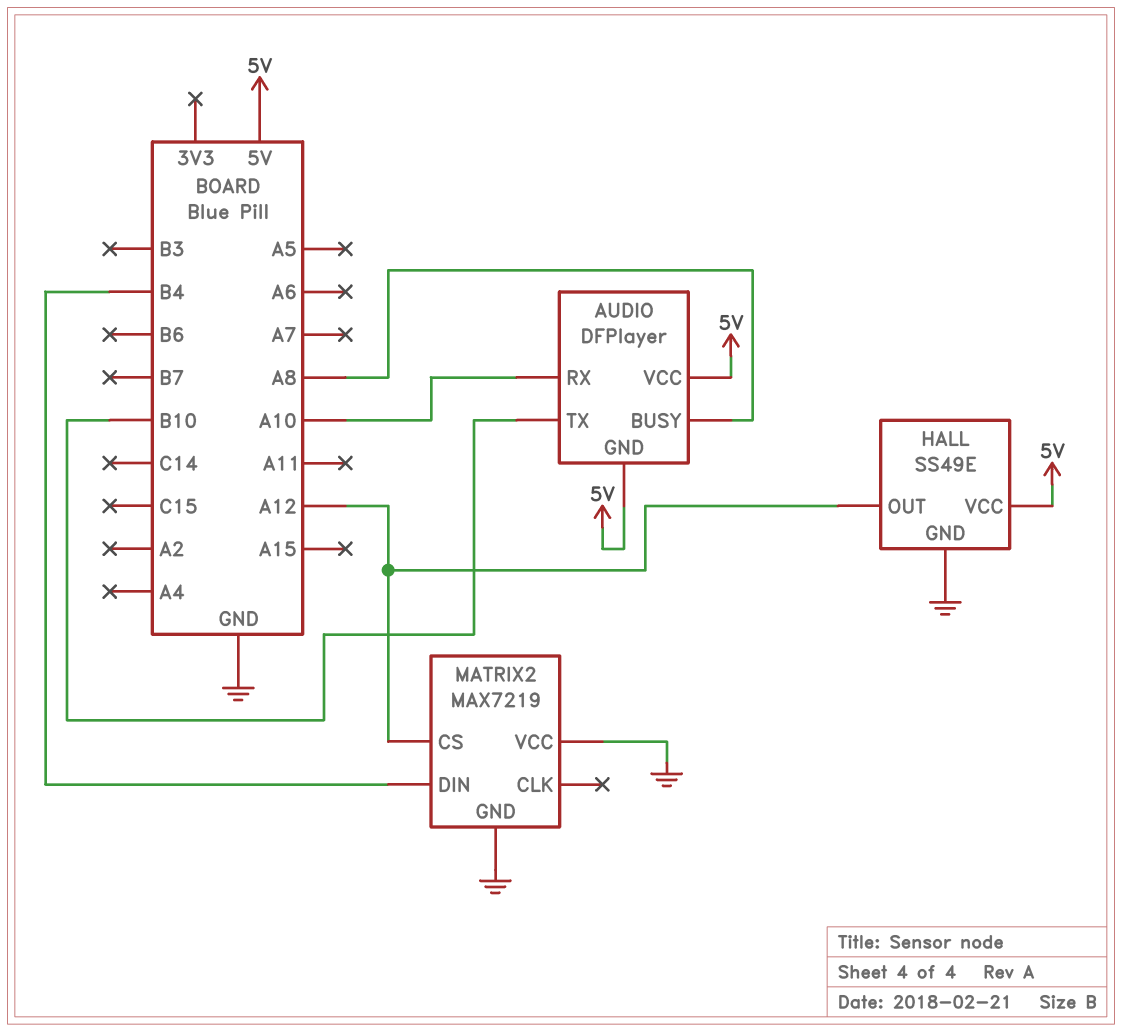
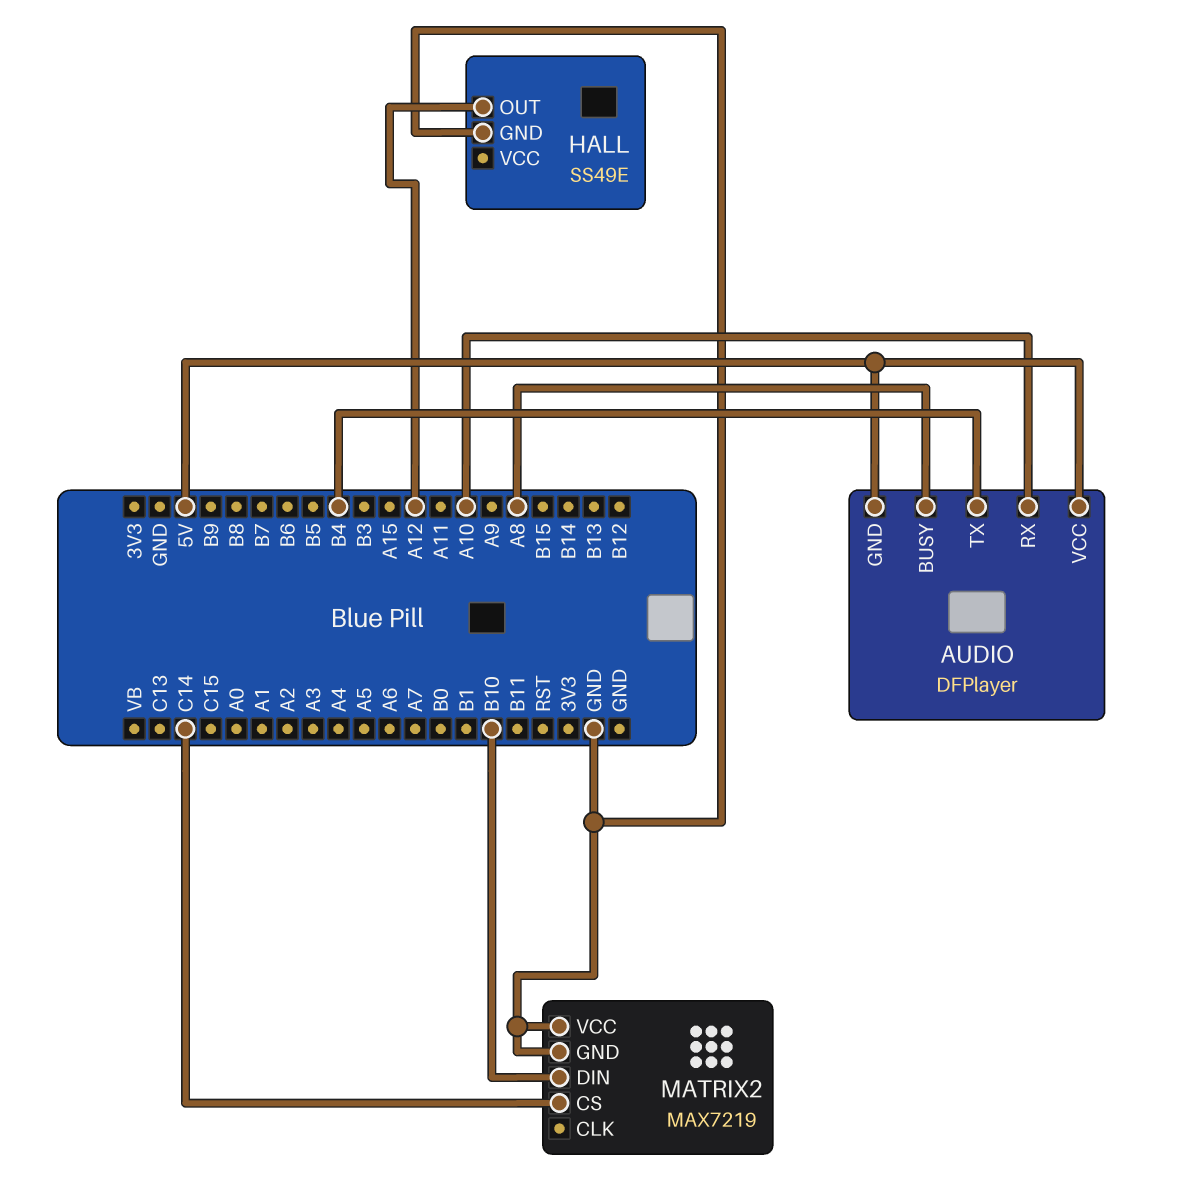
AUDIO pin TX: B10 -> B4
HALL pin VCC: 5V -> none
MATRIX2 pin CS: A12 -> C14
MATRIX2 pin DIN: B4 -> B10

